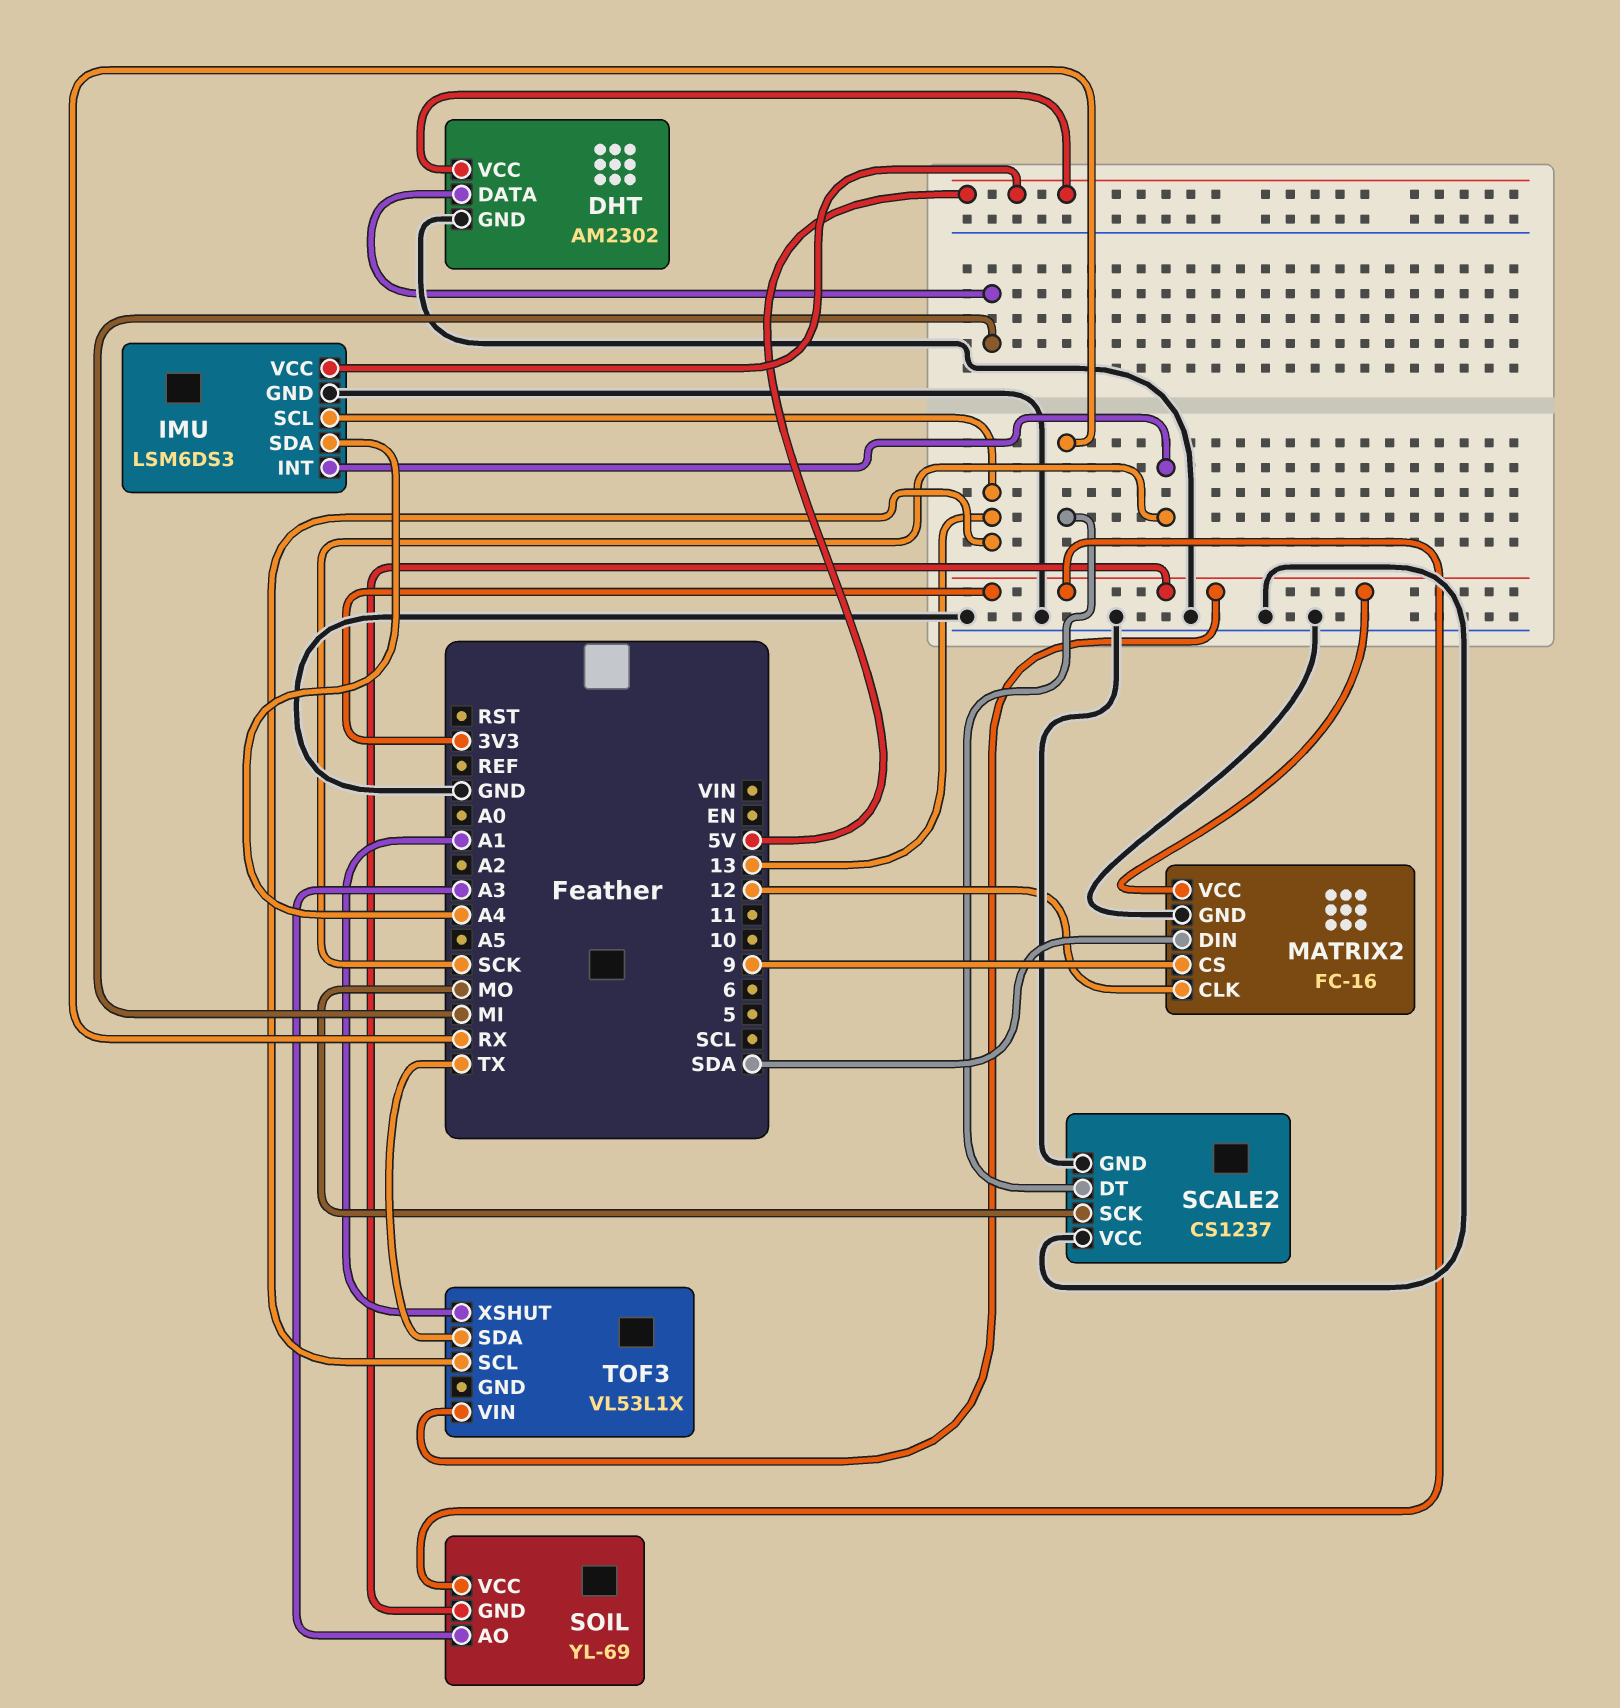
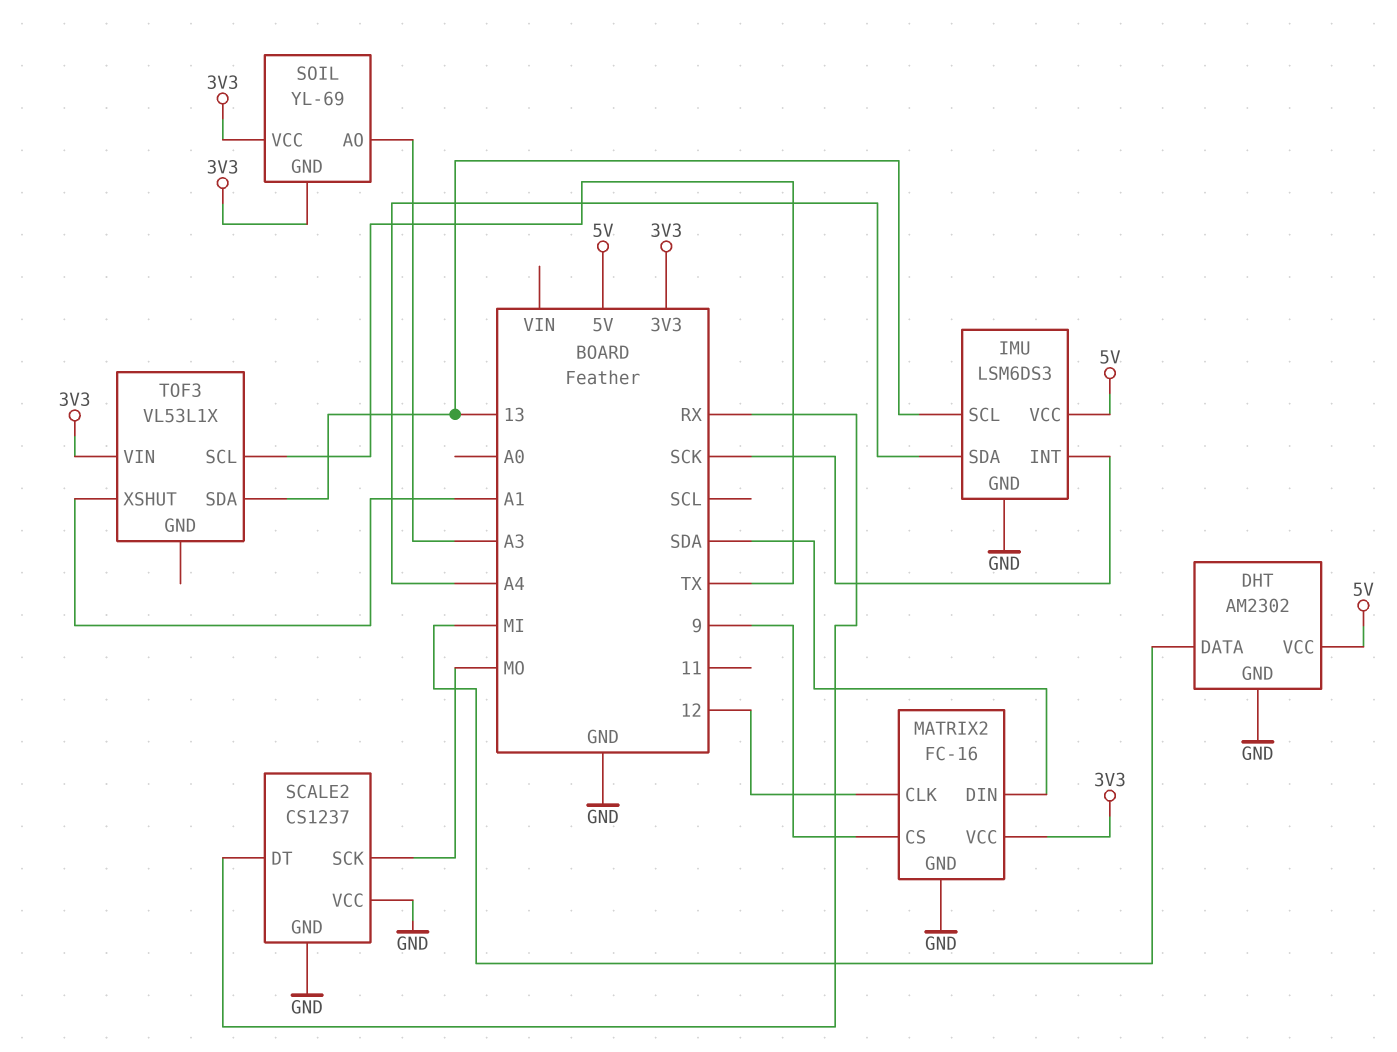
TOF3 pin SCL: 13 -> TX
TOF3 pin SDA: TX -> 13

